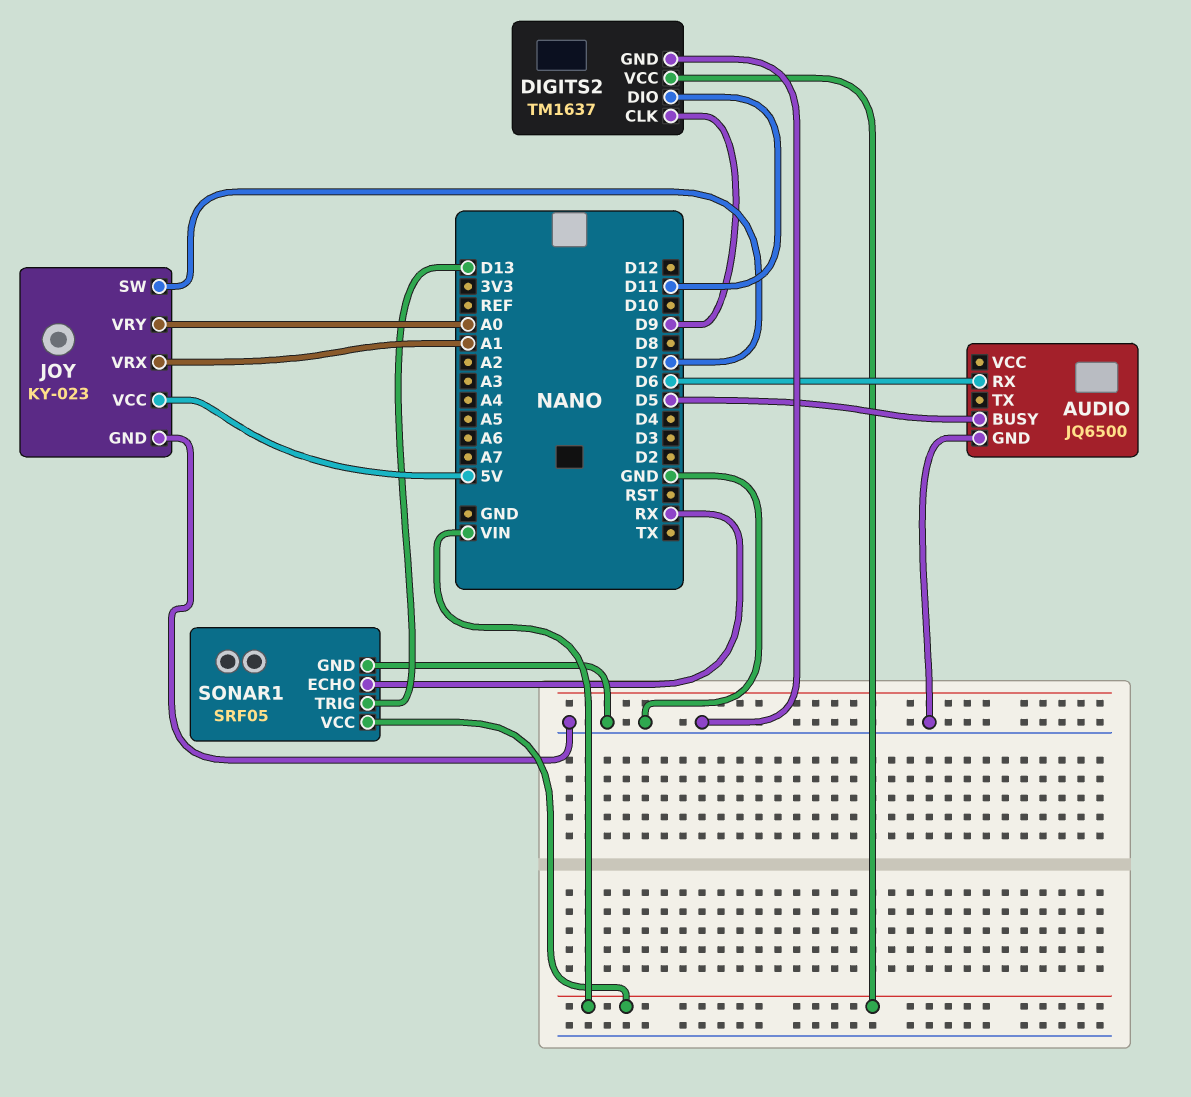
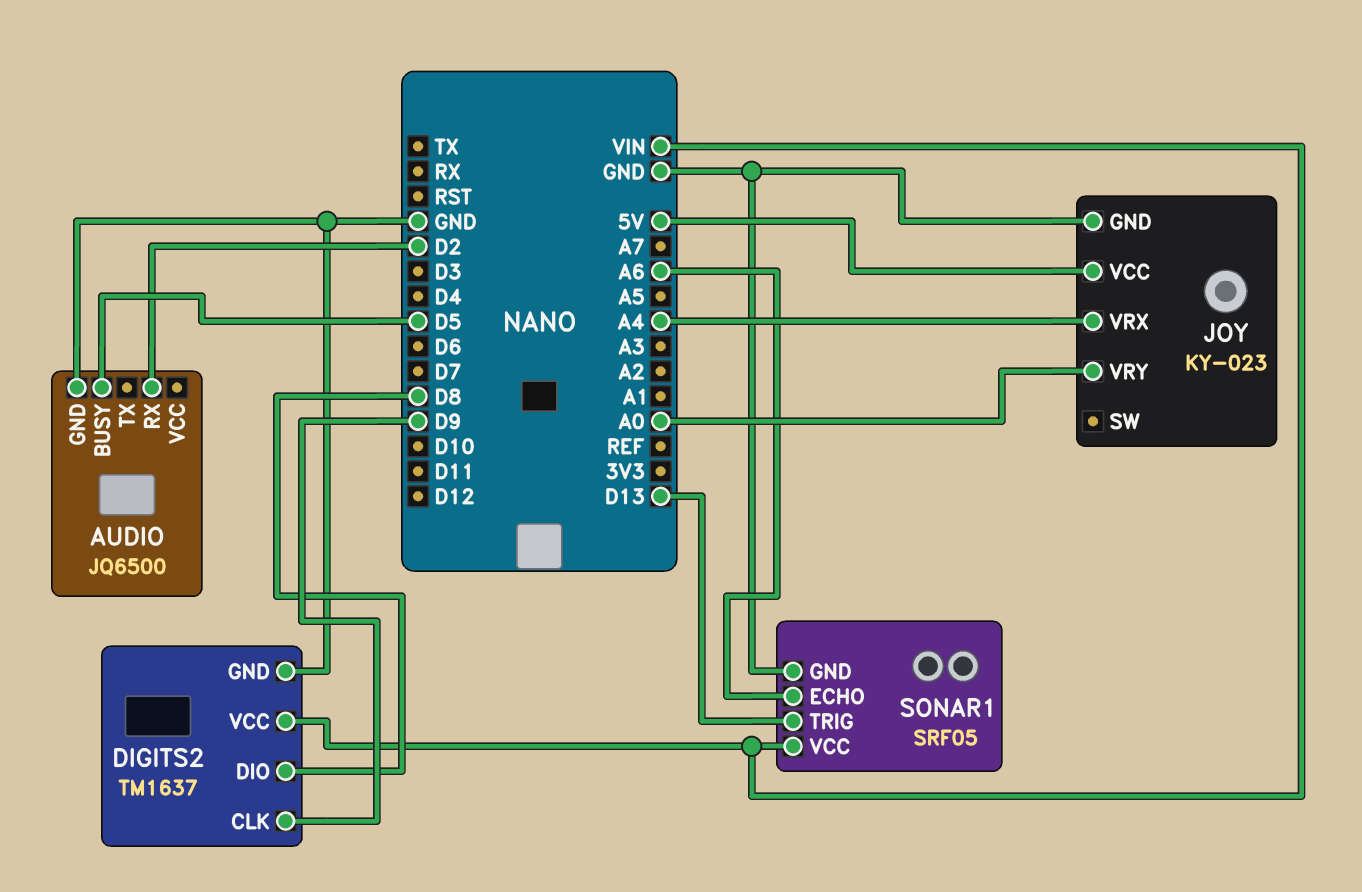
AUDIO pin RX: D6 -> D2
DIGITS2 pin DIO: D11 -> D8
JOY pin SW: D7 -> none
JOY pin VRX: A1 -> A4
SONAR1 pin ECHO: RX -> A6

